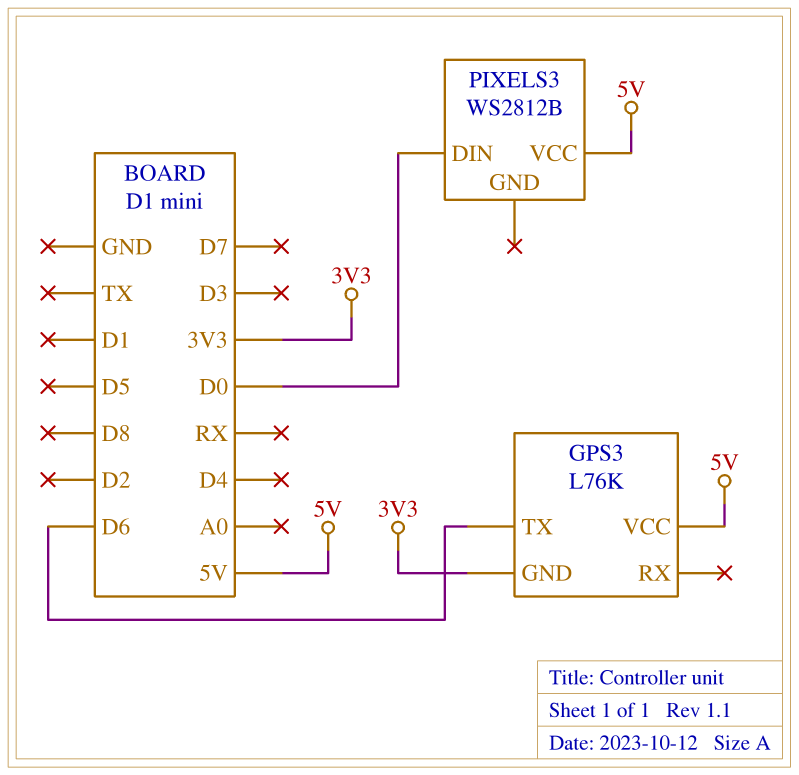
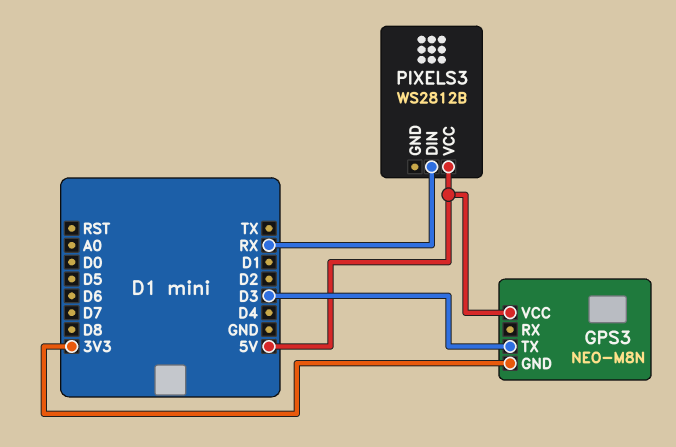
GPS3: L76K -> NEO-M8N
GPS3 pin TX: D6 -> D3
PIXELS3 pin DIN: D0 -> RX

